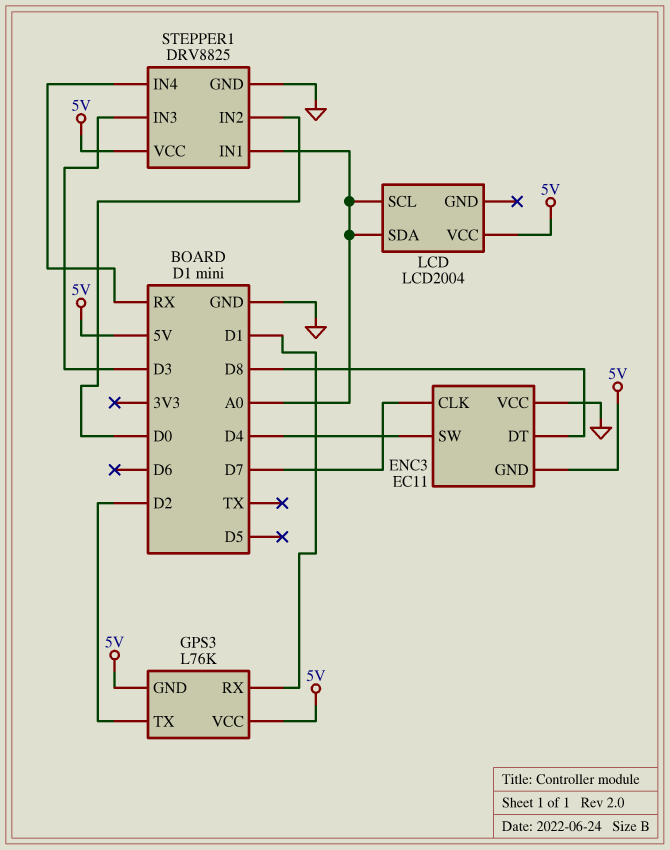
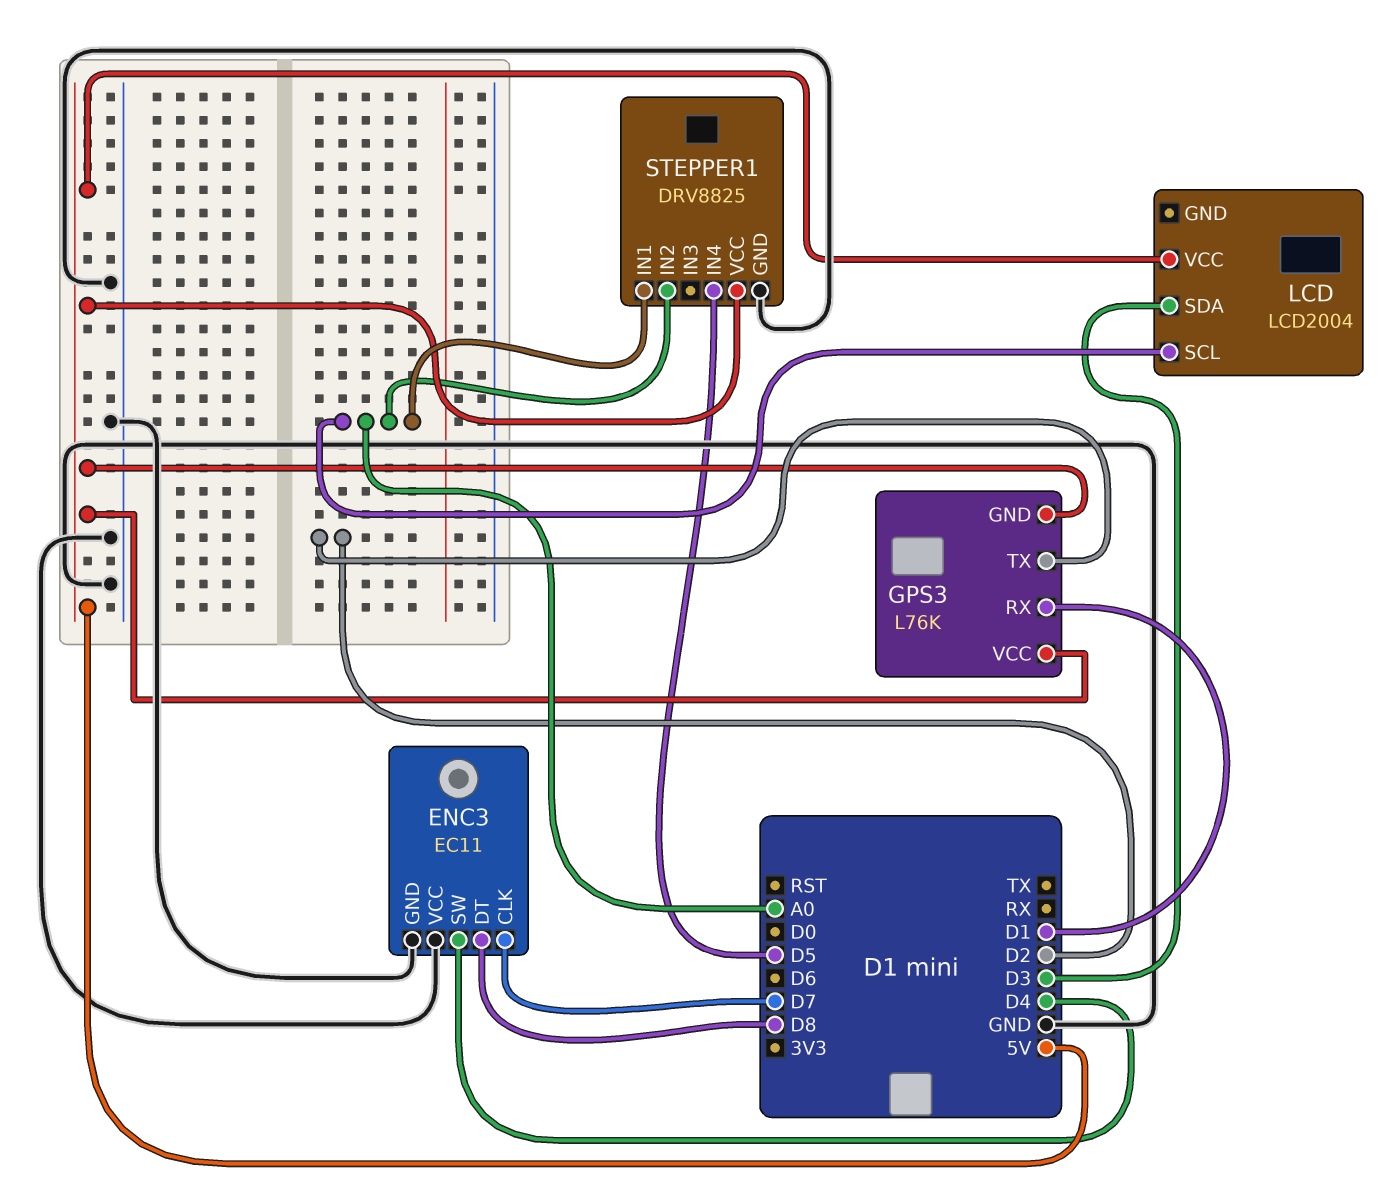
ENC3 pin GND: 5V -> GND
LCD pin SDA: A0 -> D3
STEPPER1 pin IN2: D0 -> A0
STEPPER1 pin IN3: D3 -> none
STEPPER1 pin IN4: RX -> D5

